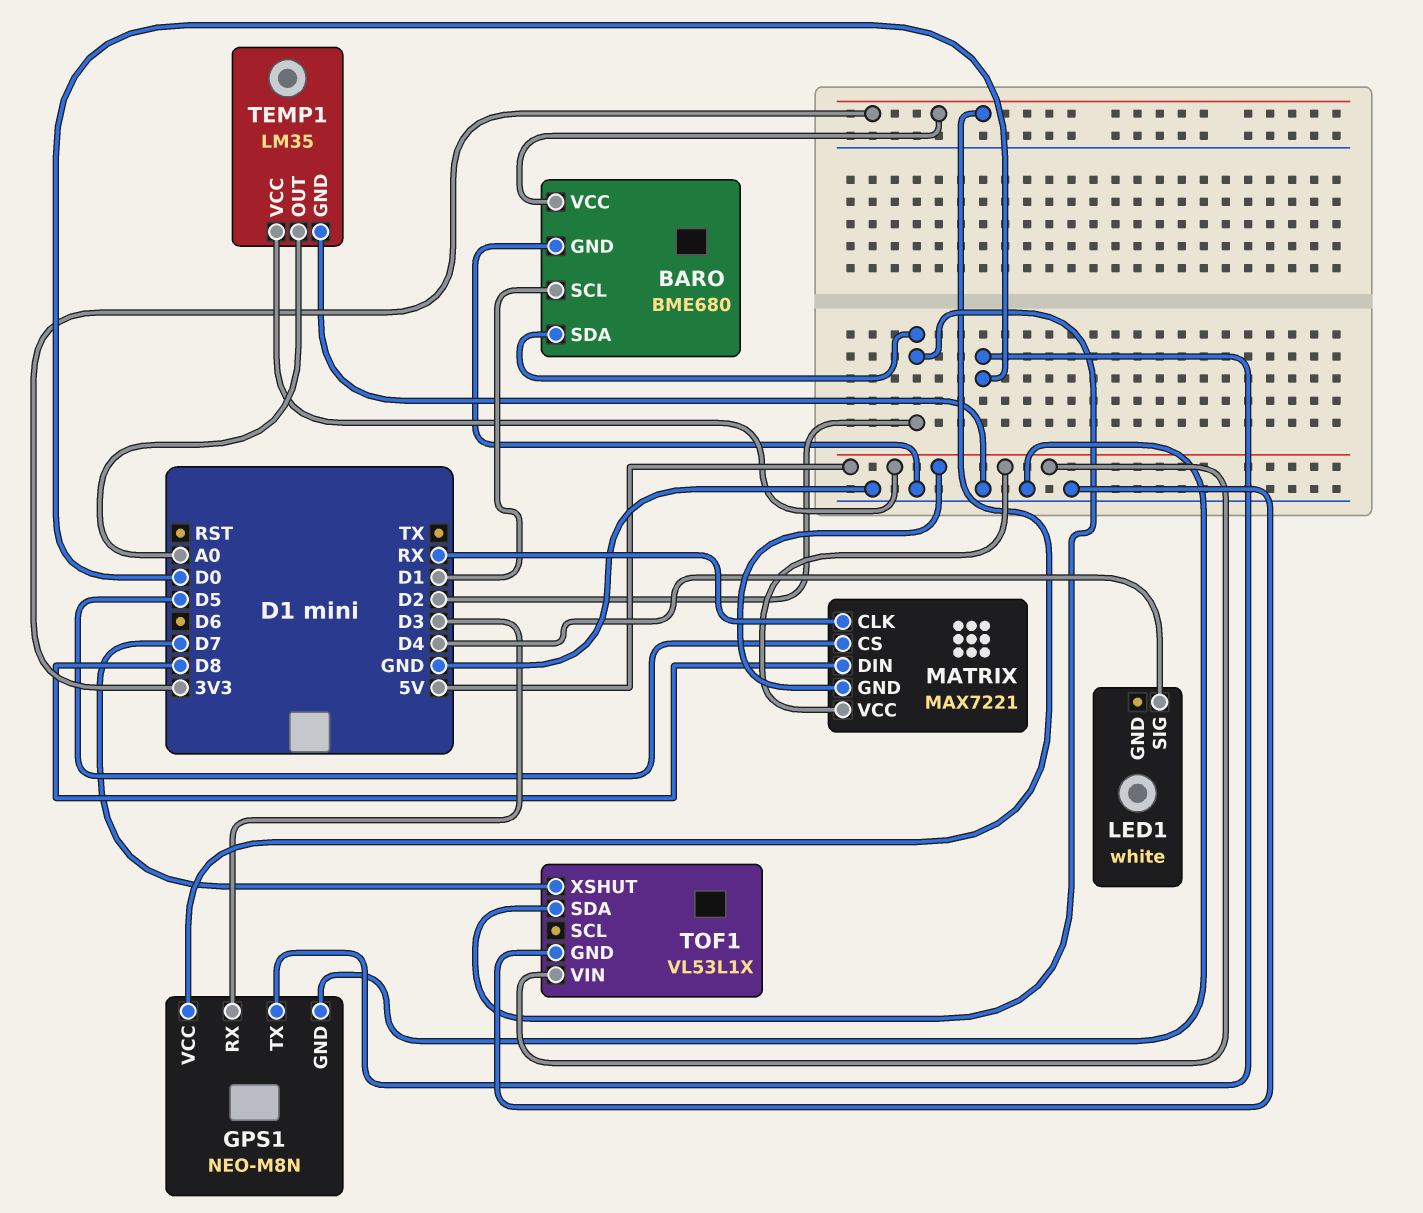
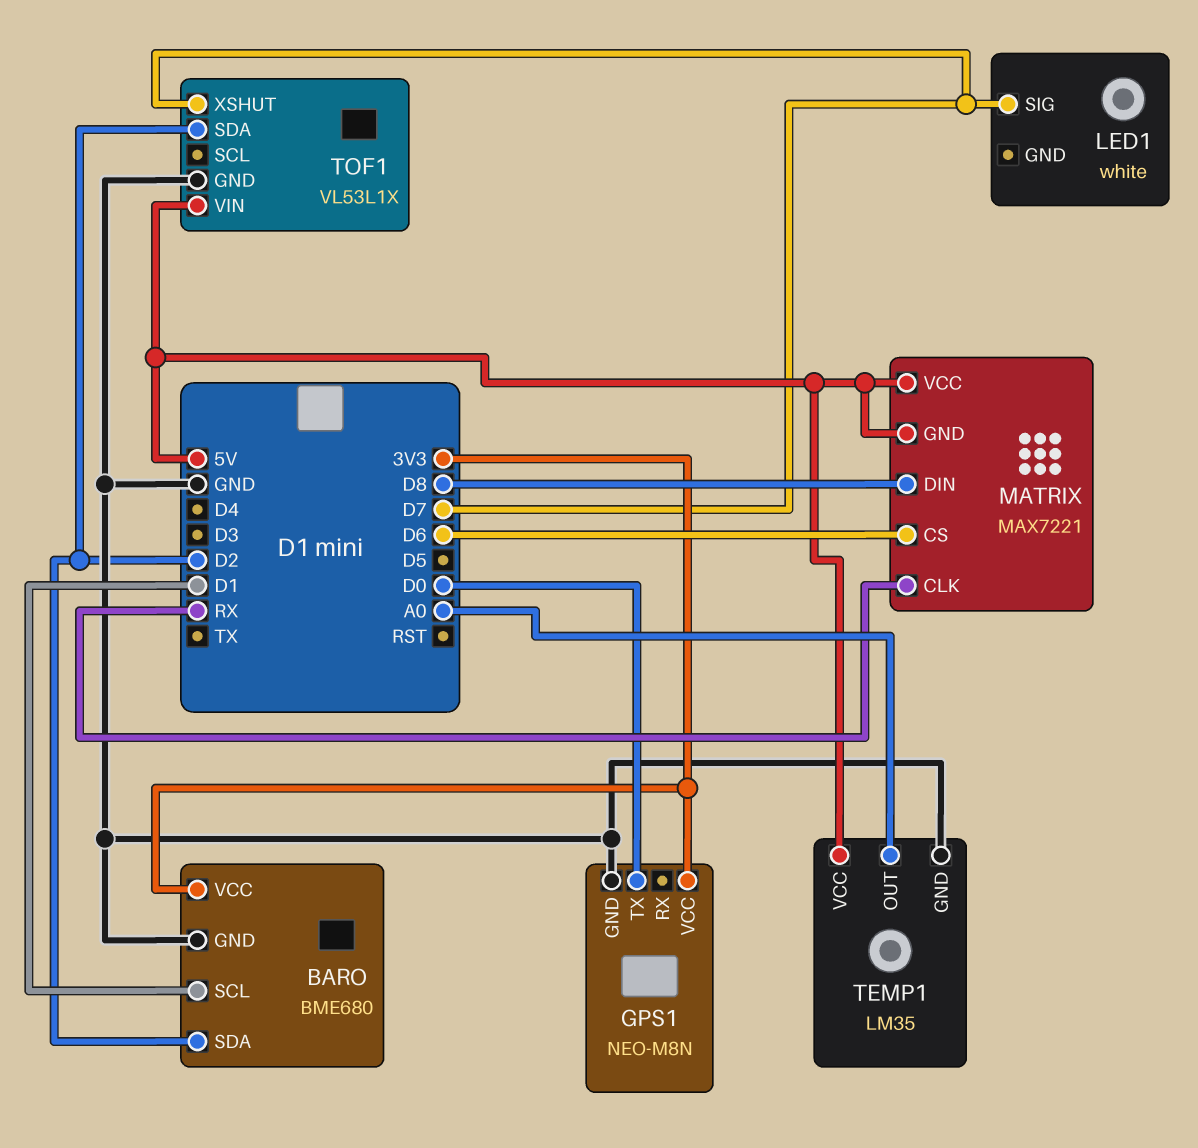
GPS1 pin RX: D3 -> none
LED1 pin SIG: D4 -> D7
MATRIX pin CS: D5 -> D6

